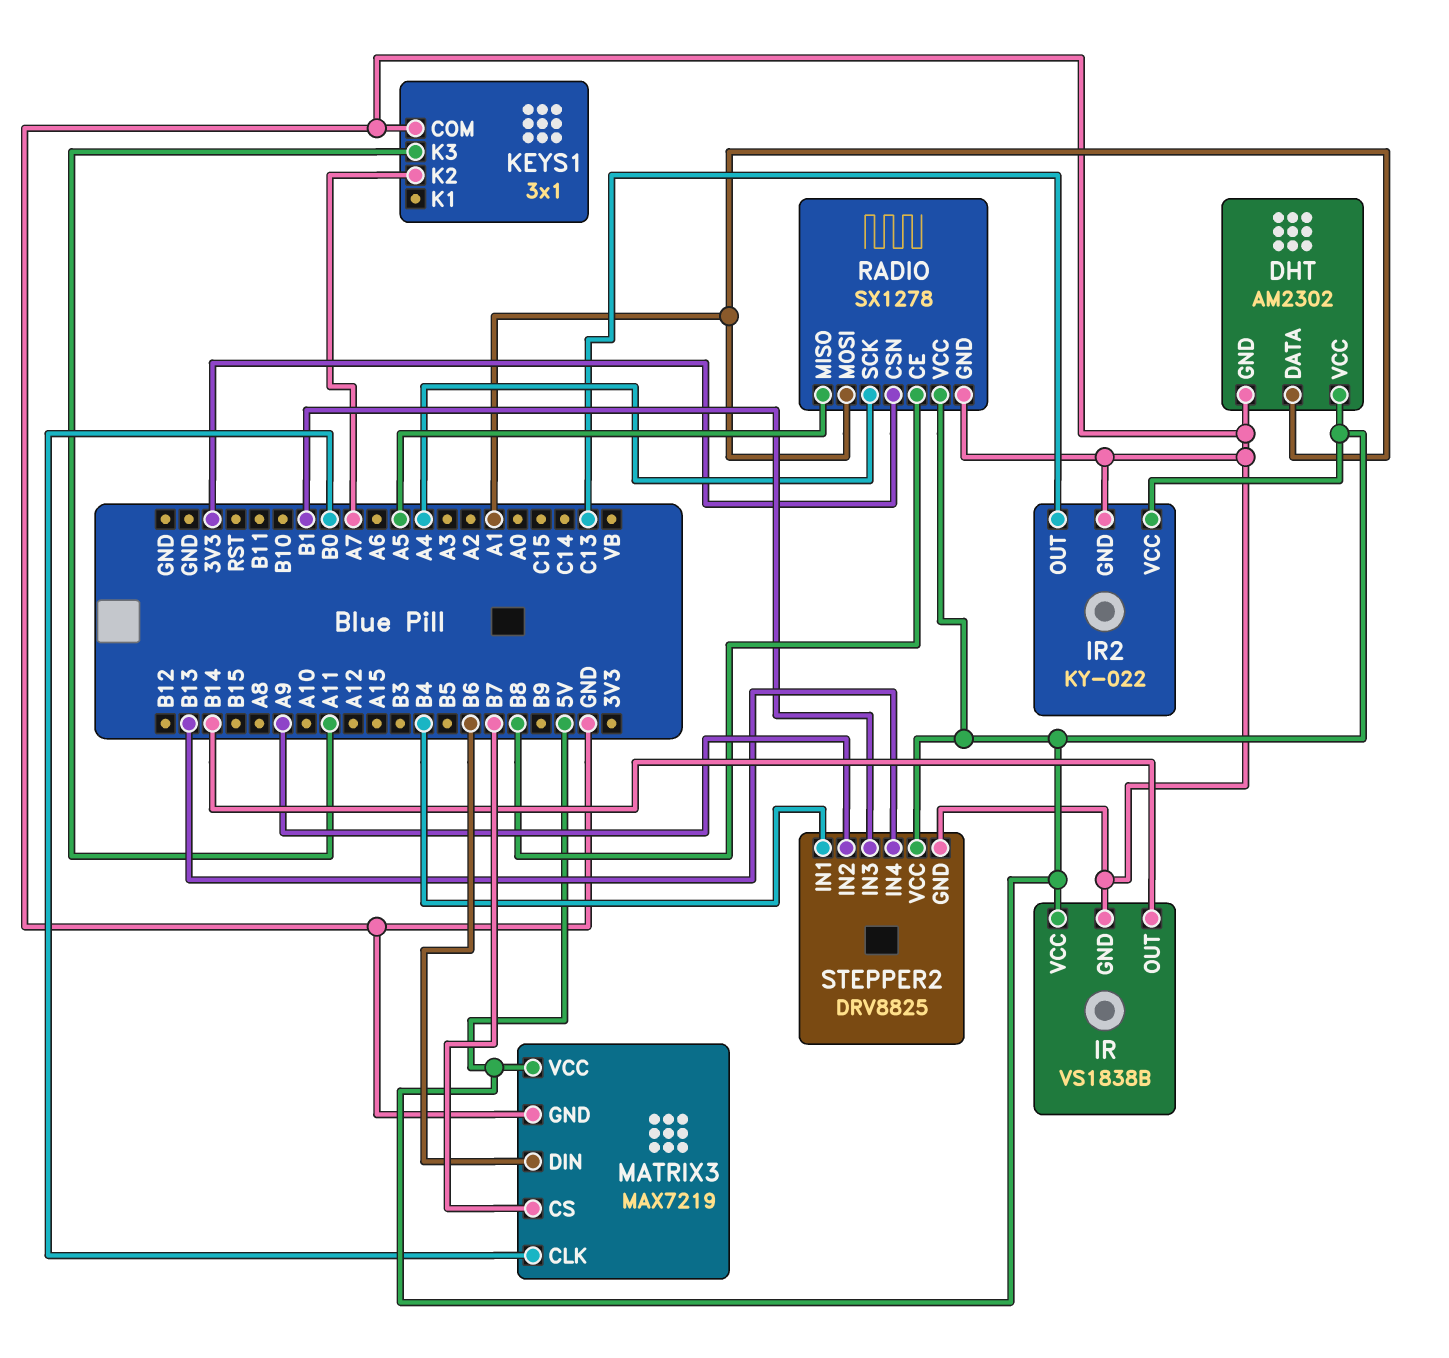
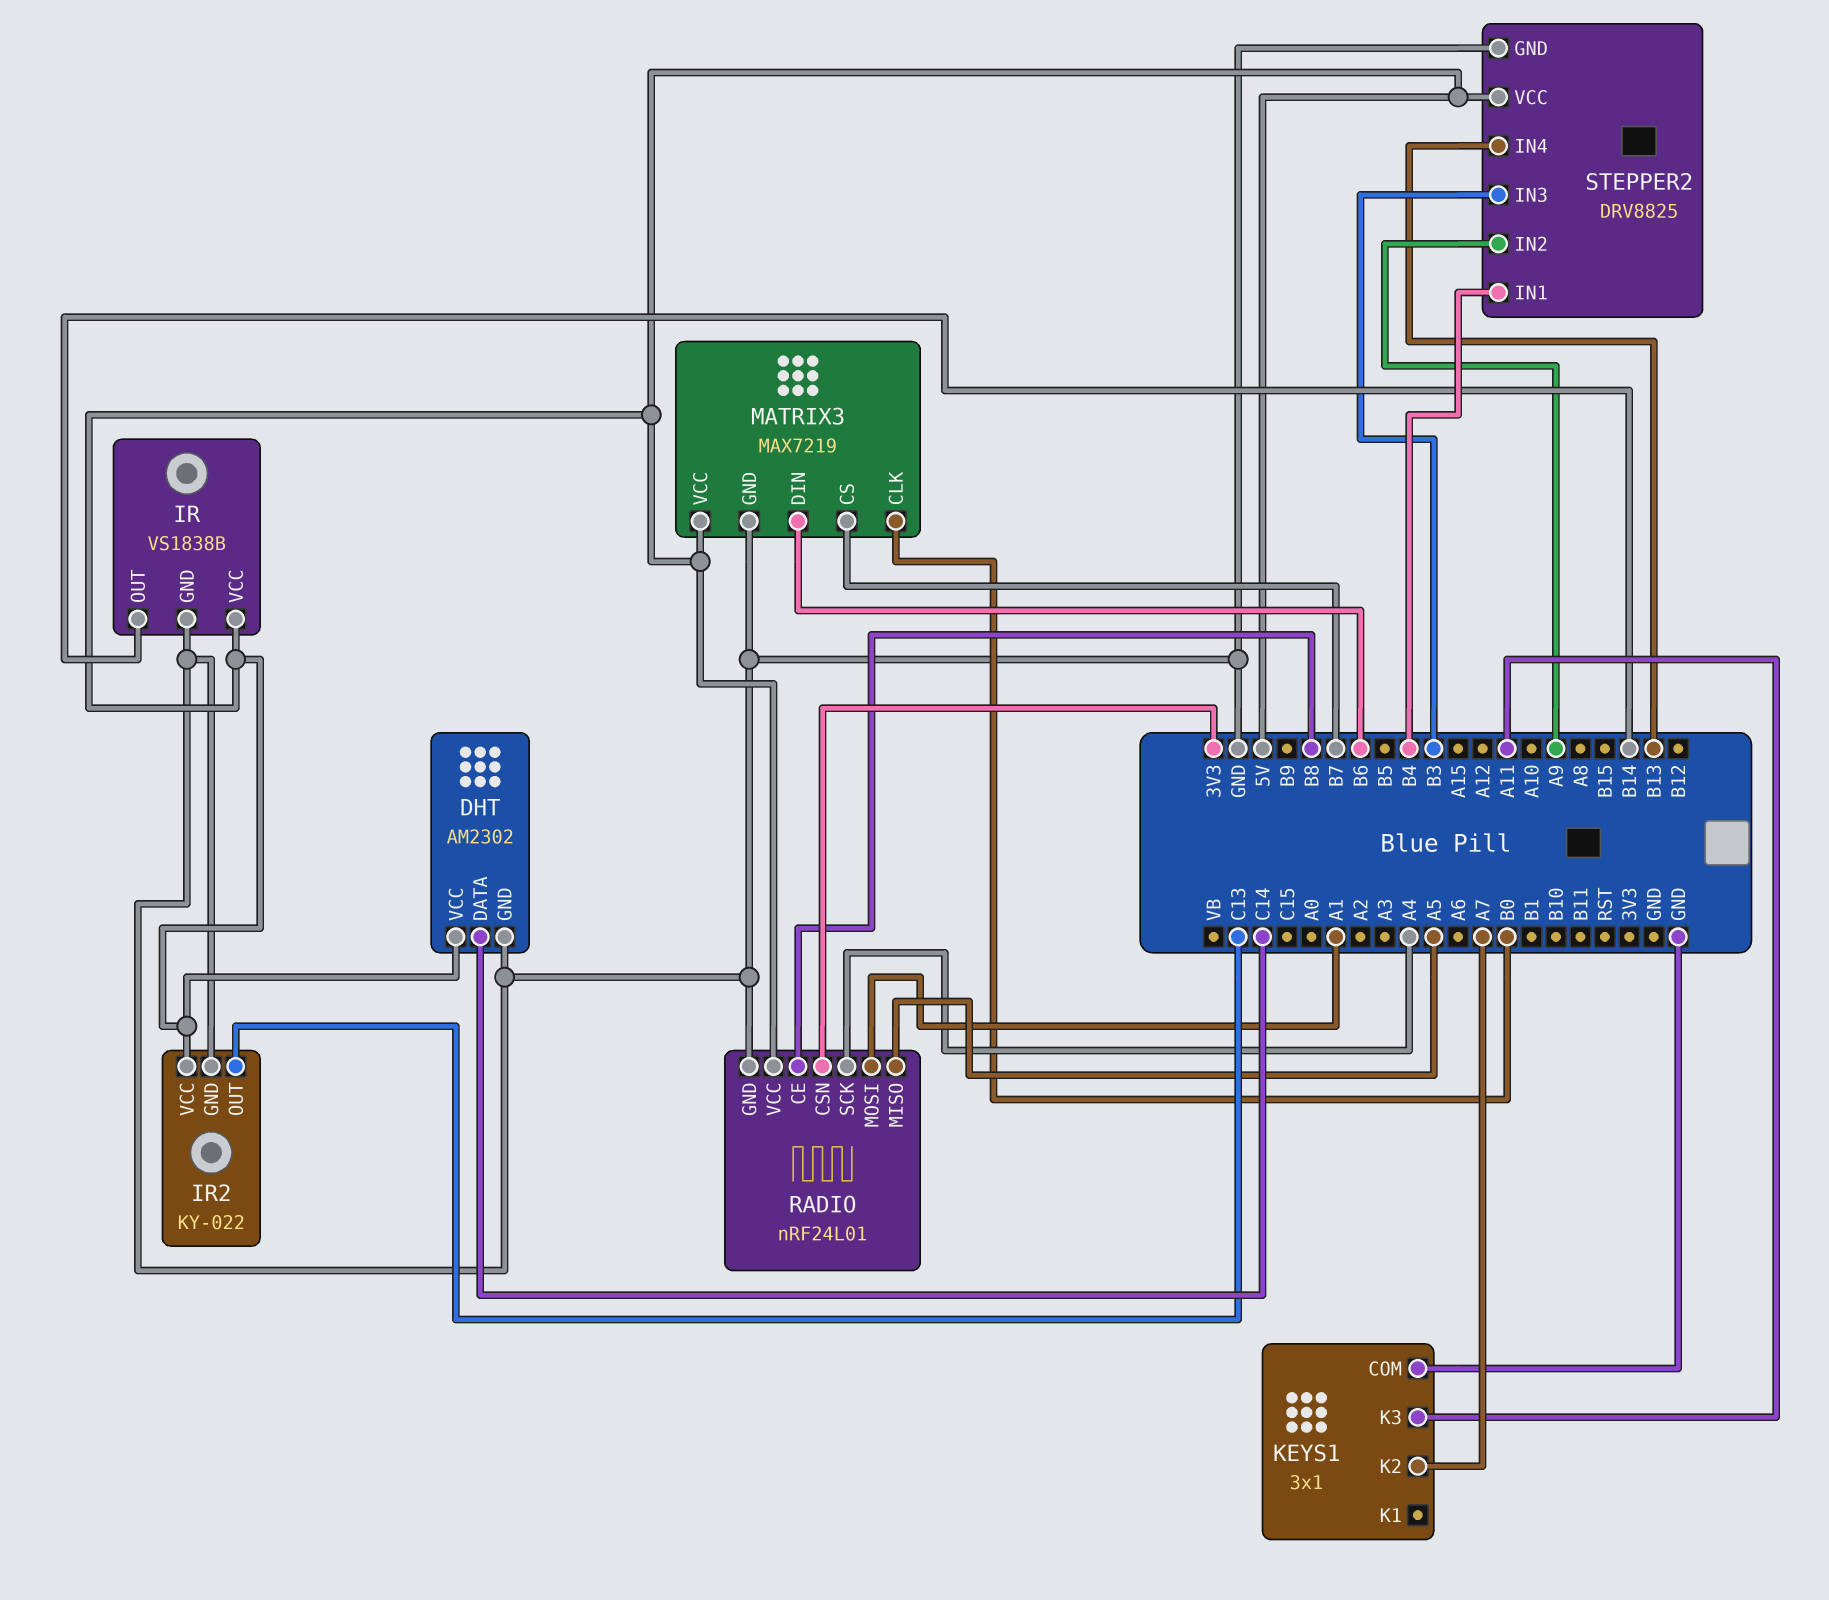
DHT pin DATA: A1 -> C14
RADIO: SX1278 -> nRF24L01
STEPPER2 pin IN3: B1 -> B3

